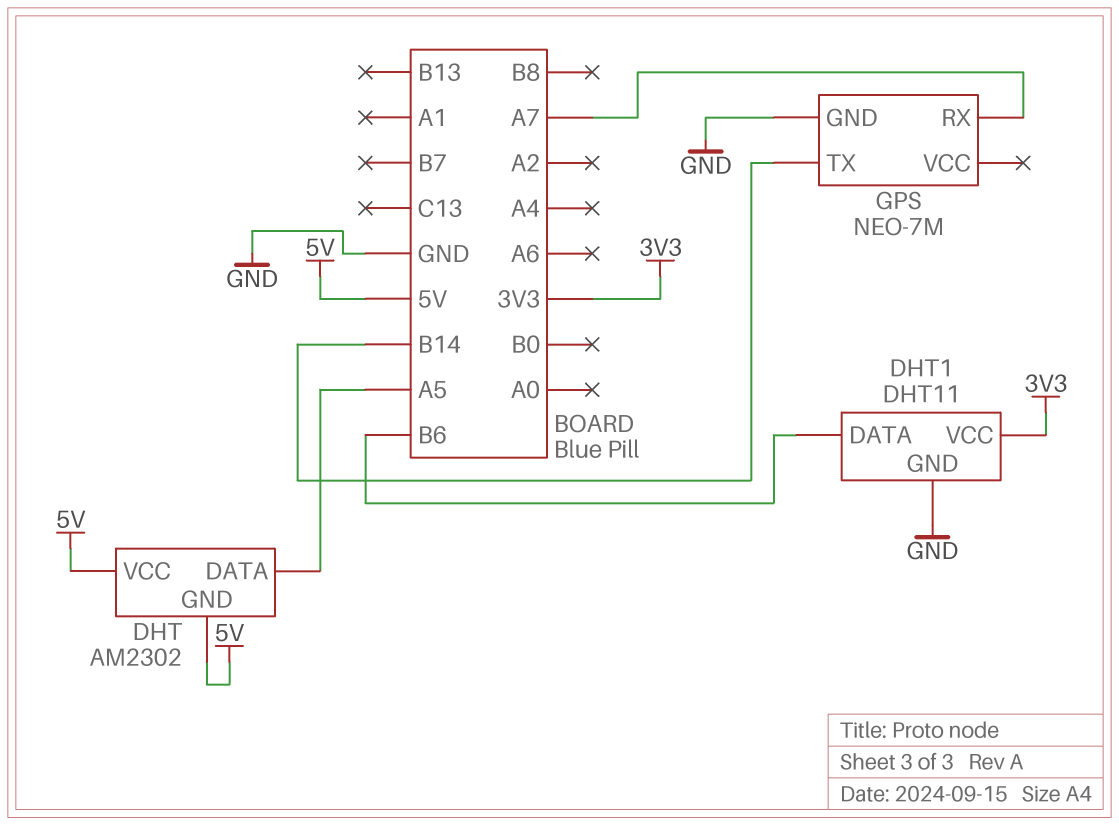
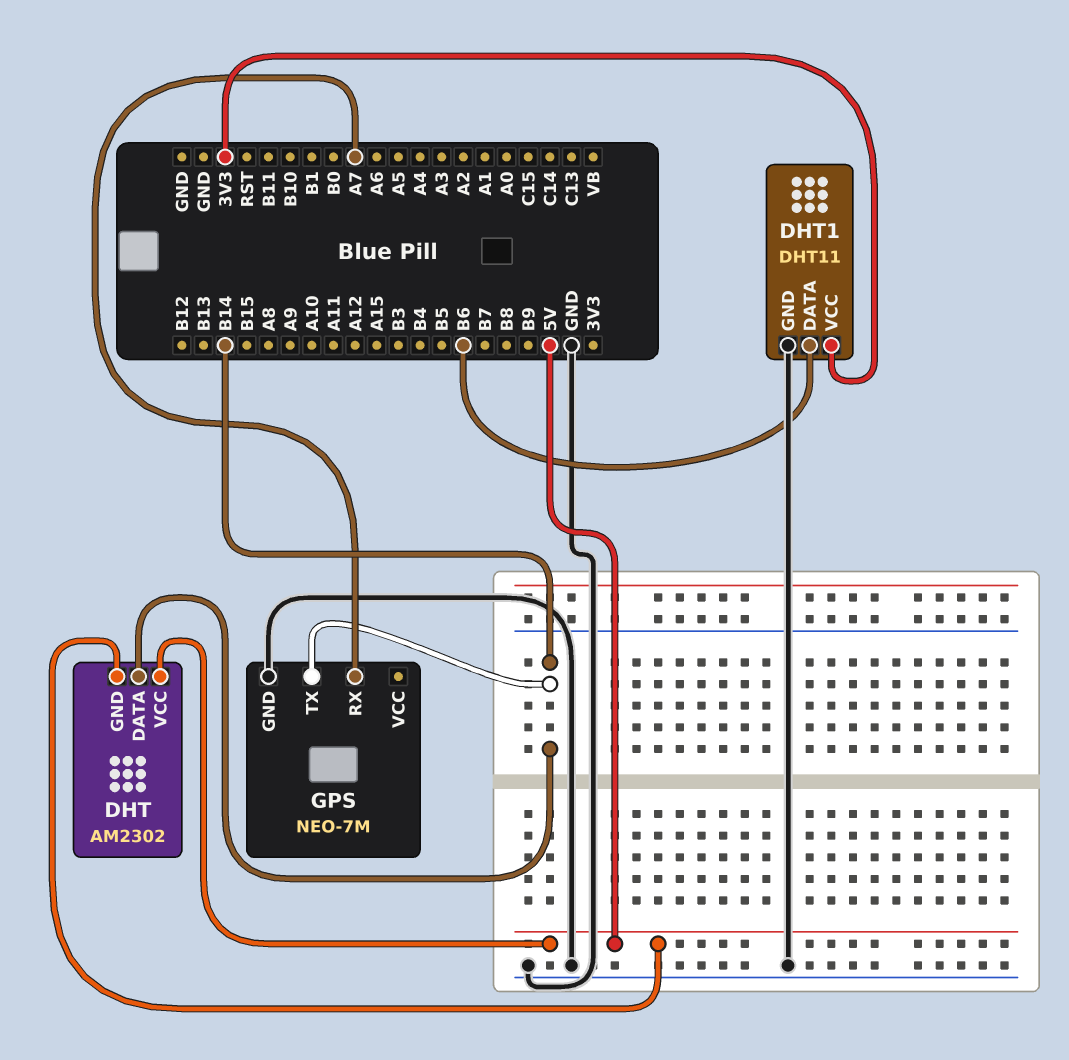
DHT pin DATA: A5 -> B14

